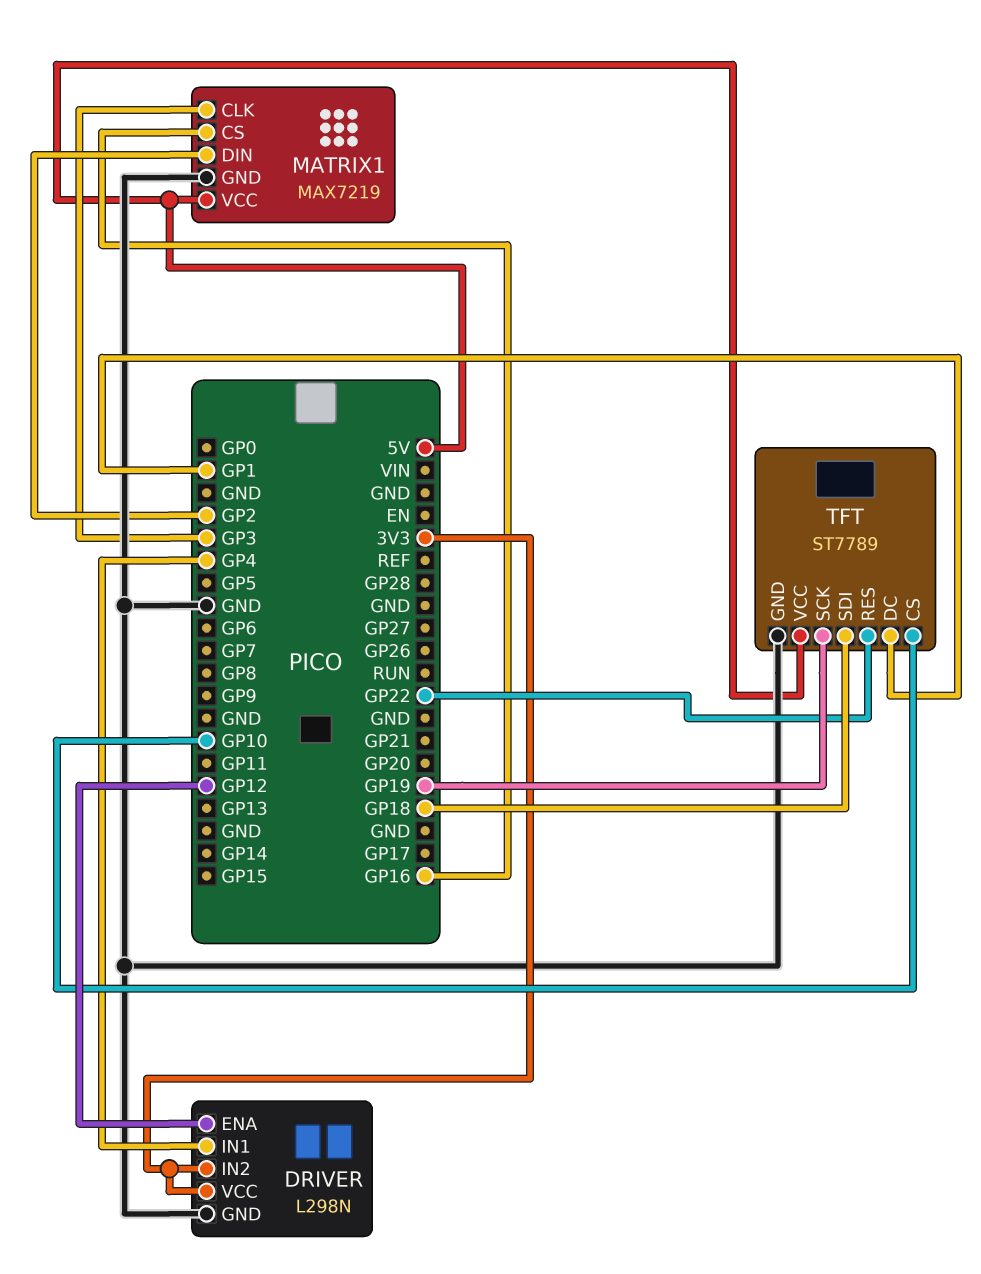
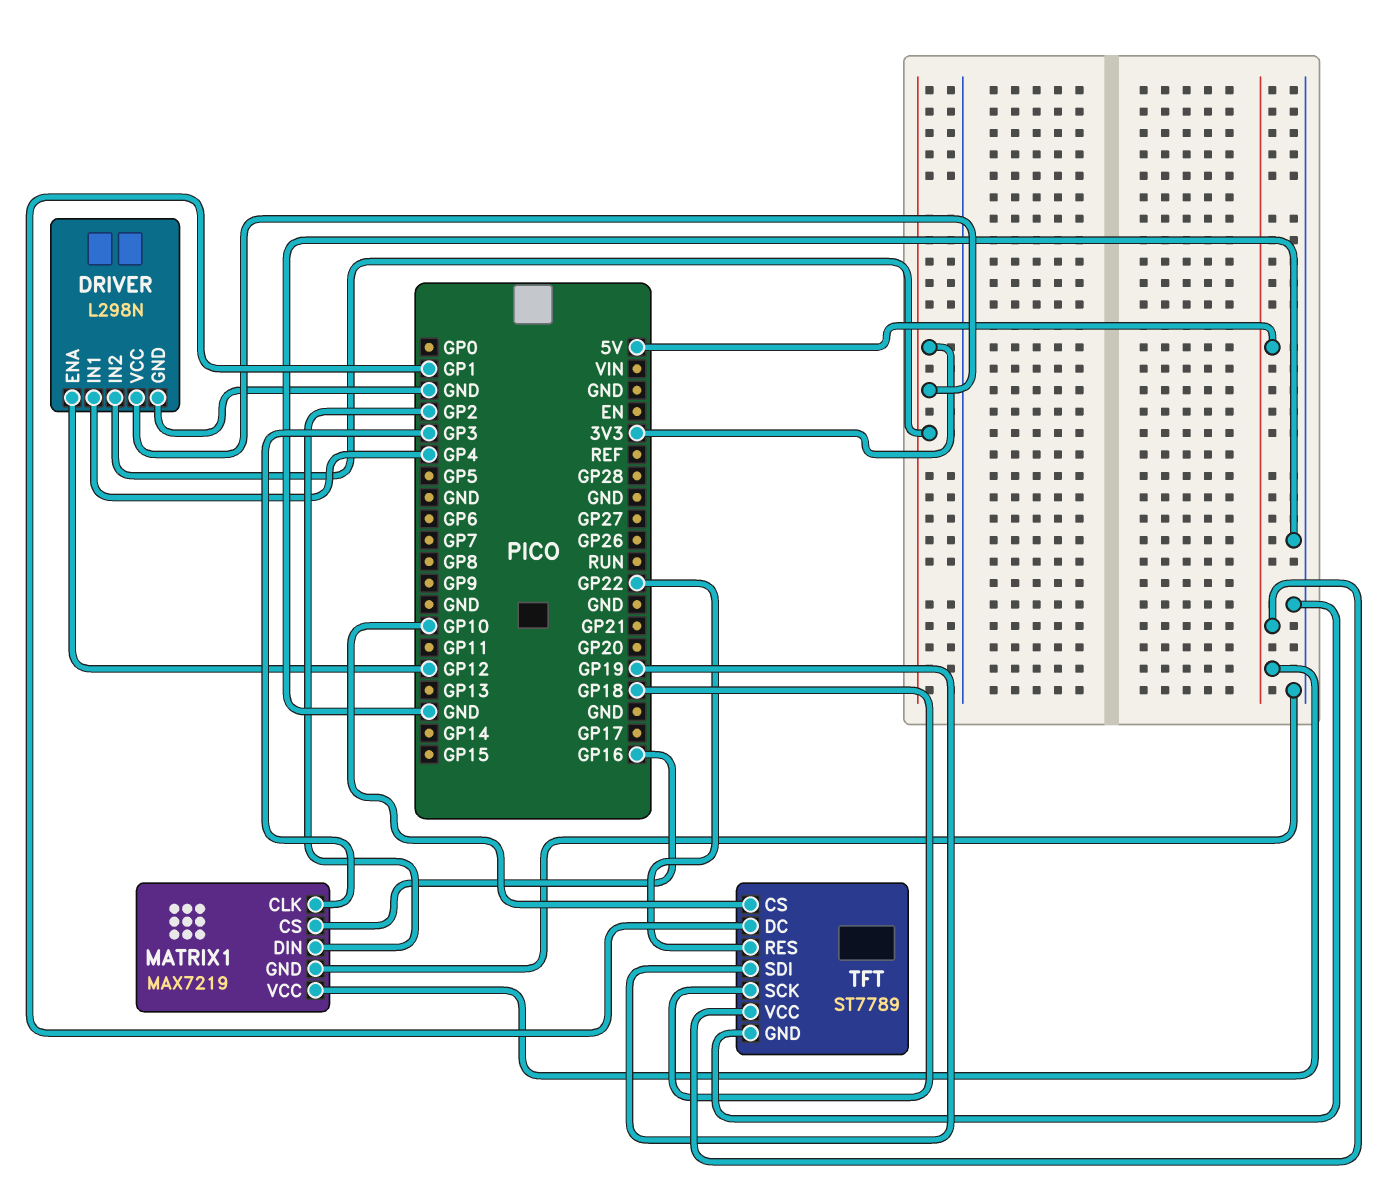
TFT pin SCK: GP19 -> GP18
TFT pin SDI: GP18 -> GP19

